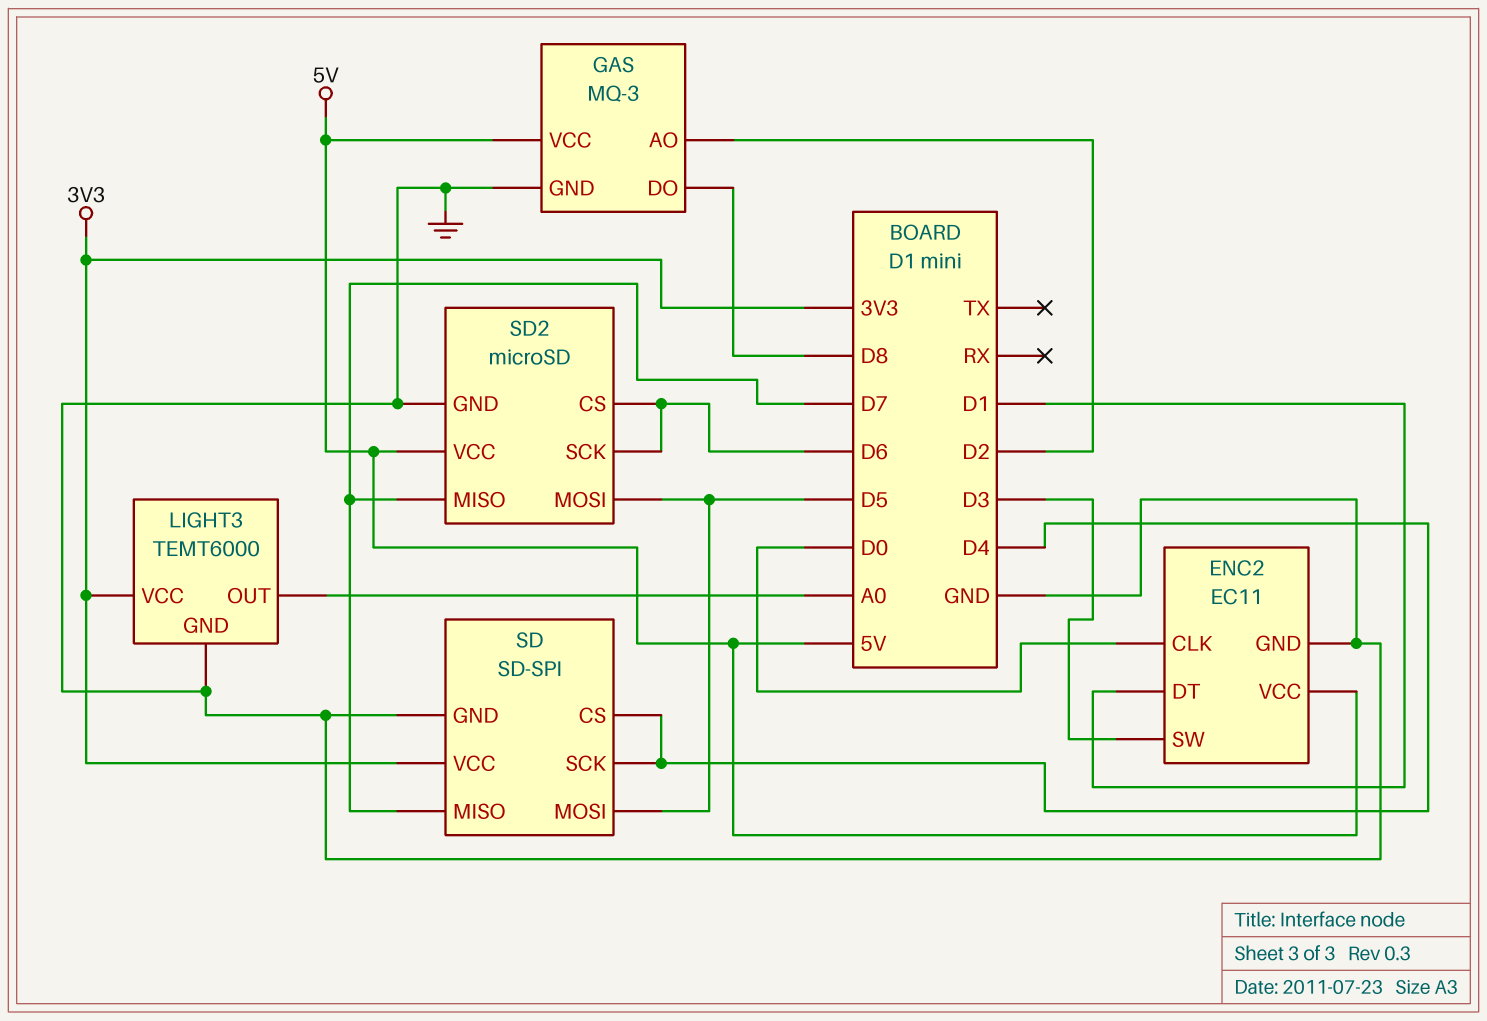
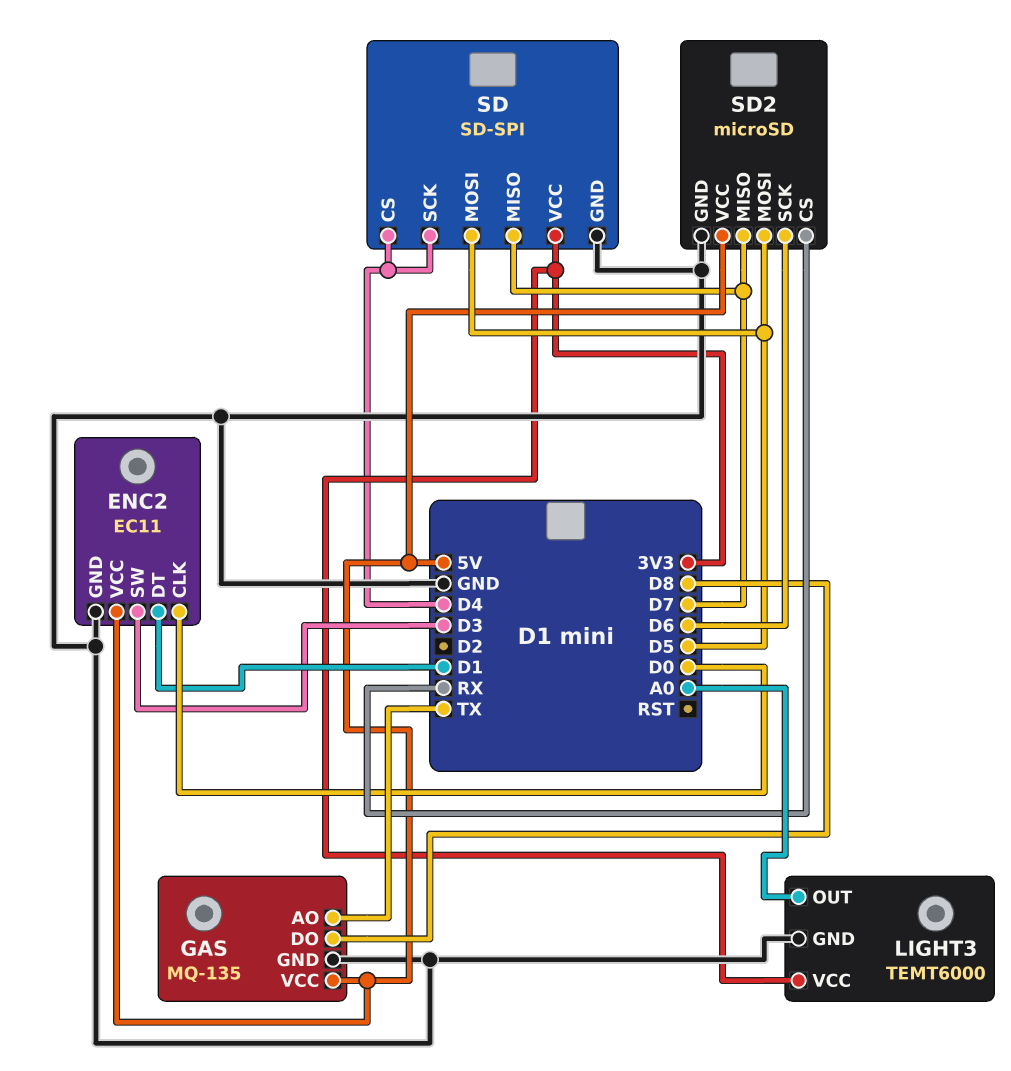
GAS: MQ-3 -> MQ-135
GAS pin AO: D2 -> TX
SD2 pin CS: D6 -> RX

